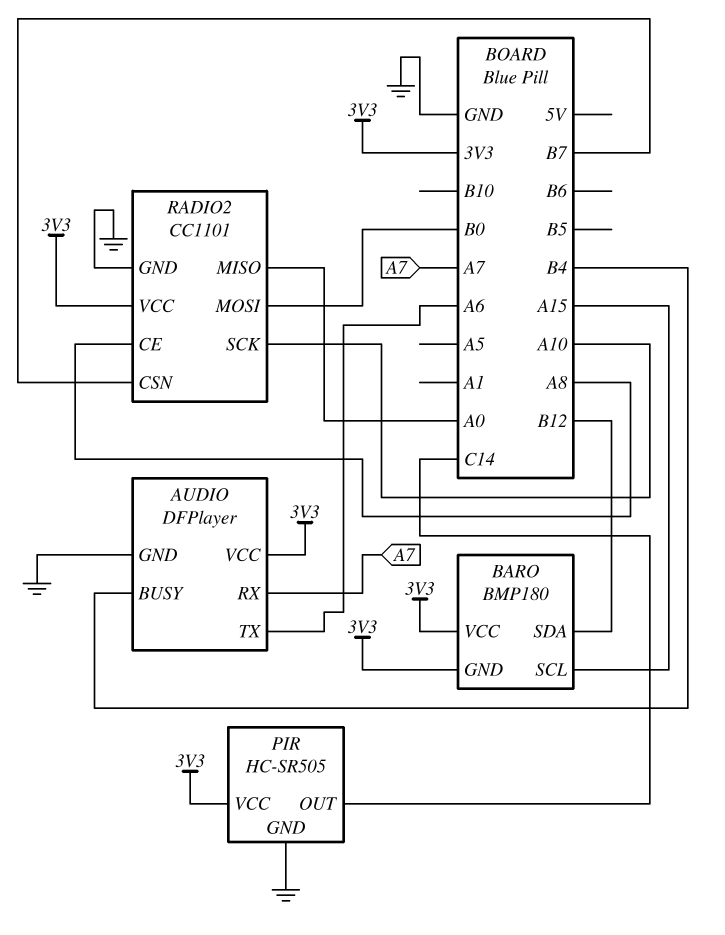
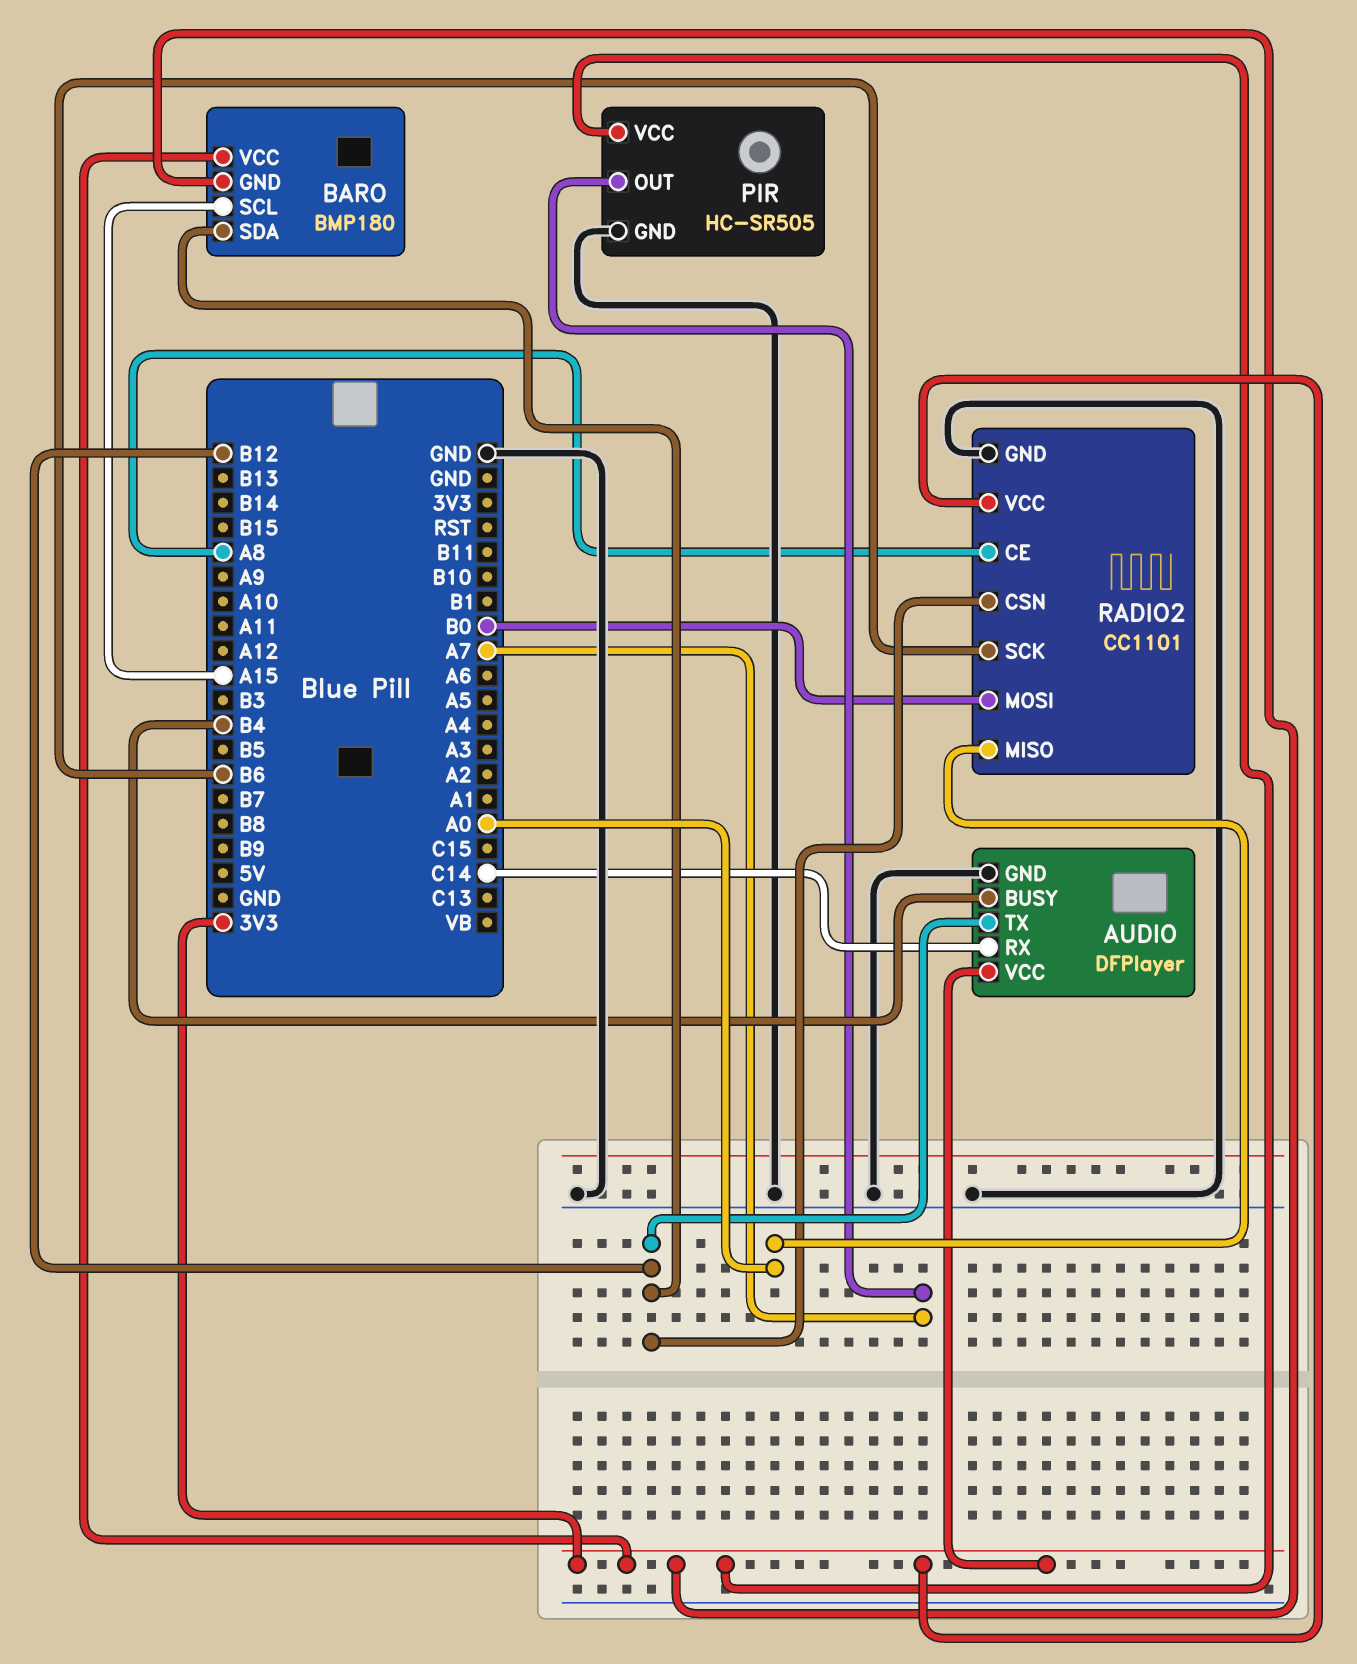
AUDIO pin RX: A7 -> C14
AUDIO pin TX: A6 -> B12
PIR pin OUT: C14 -> A7
RADIO2 pin CSN: B7 -> B12
RADIO2 pin SCK: A10 -> B6

